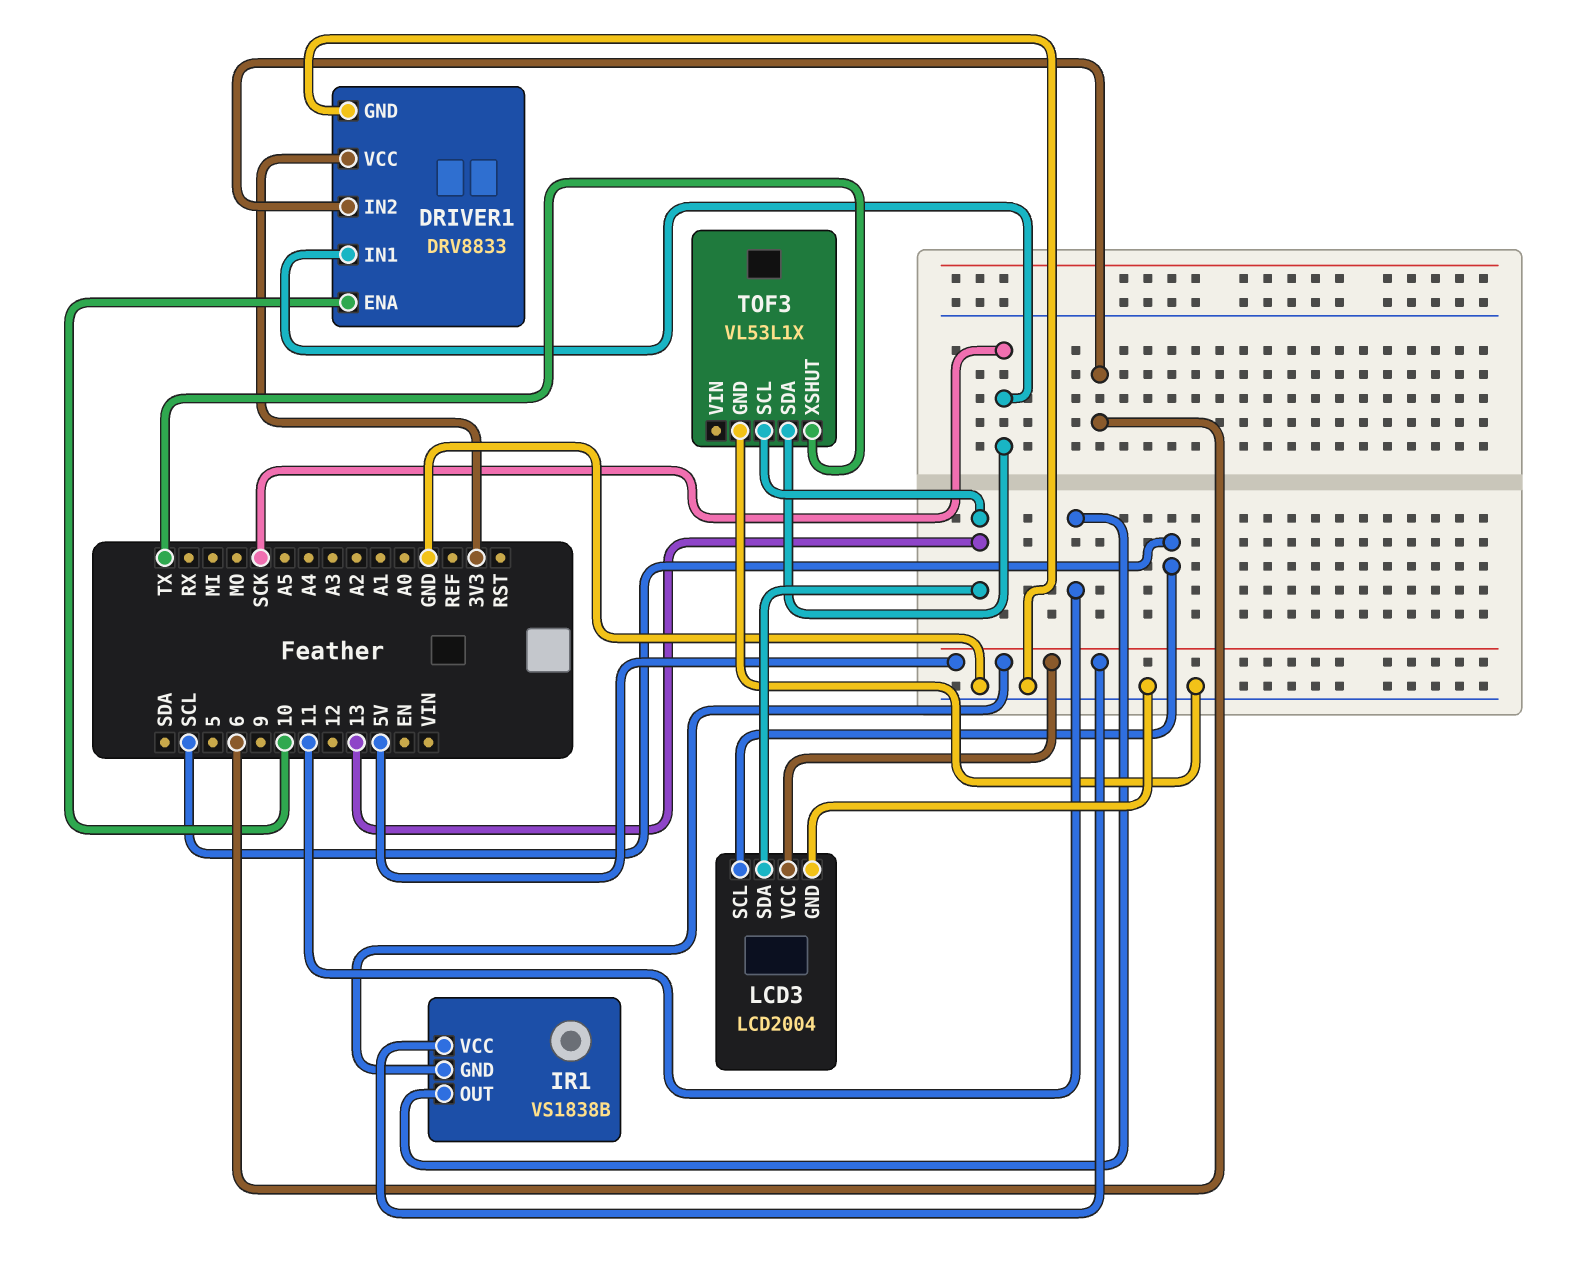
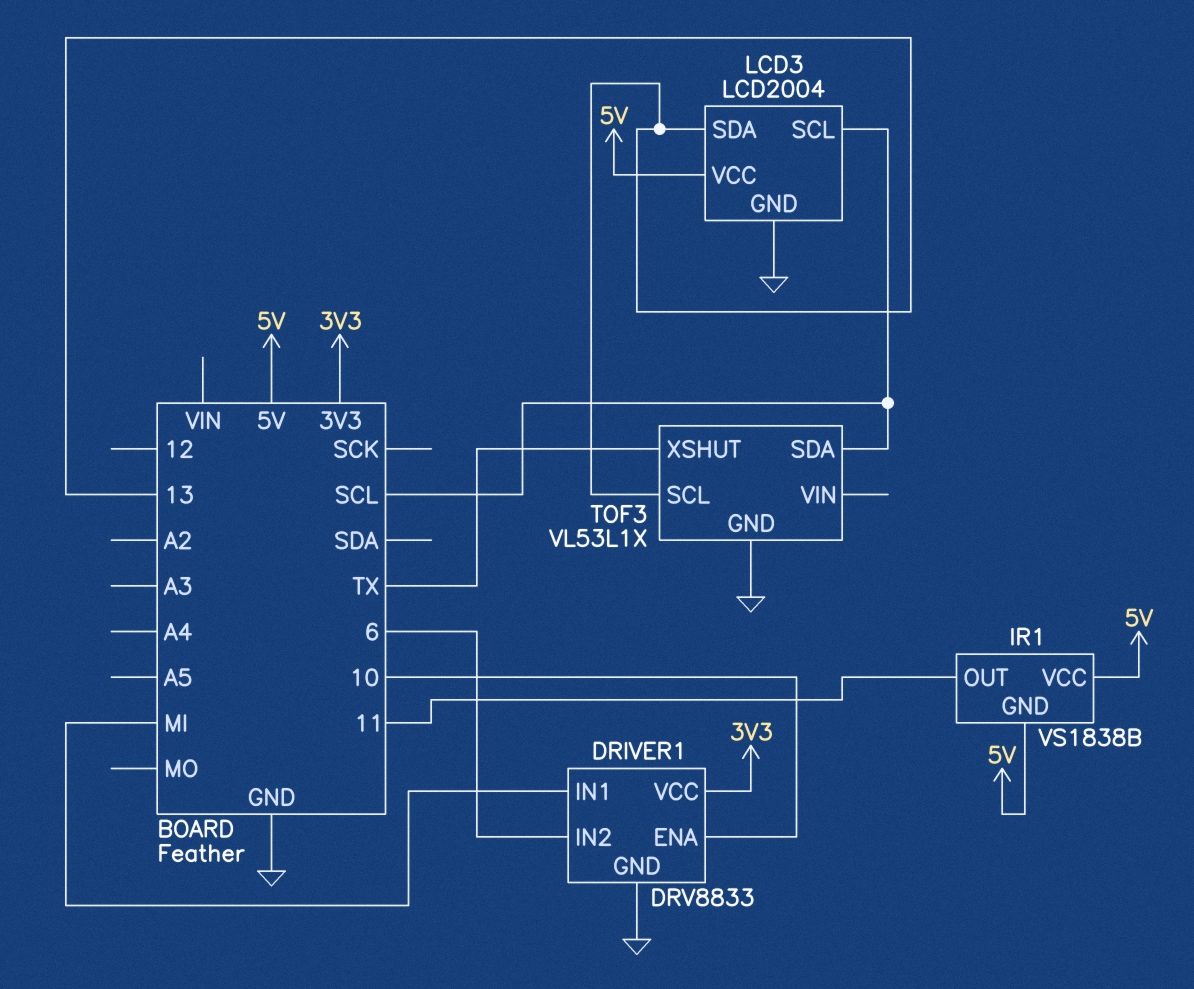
DRIVER1 pin IN1: SCK -> MI
TOF3 pin SDA: SCK -> SCL

